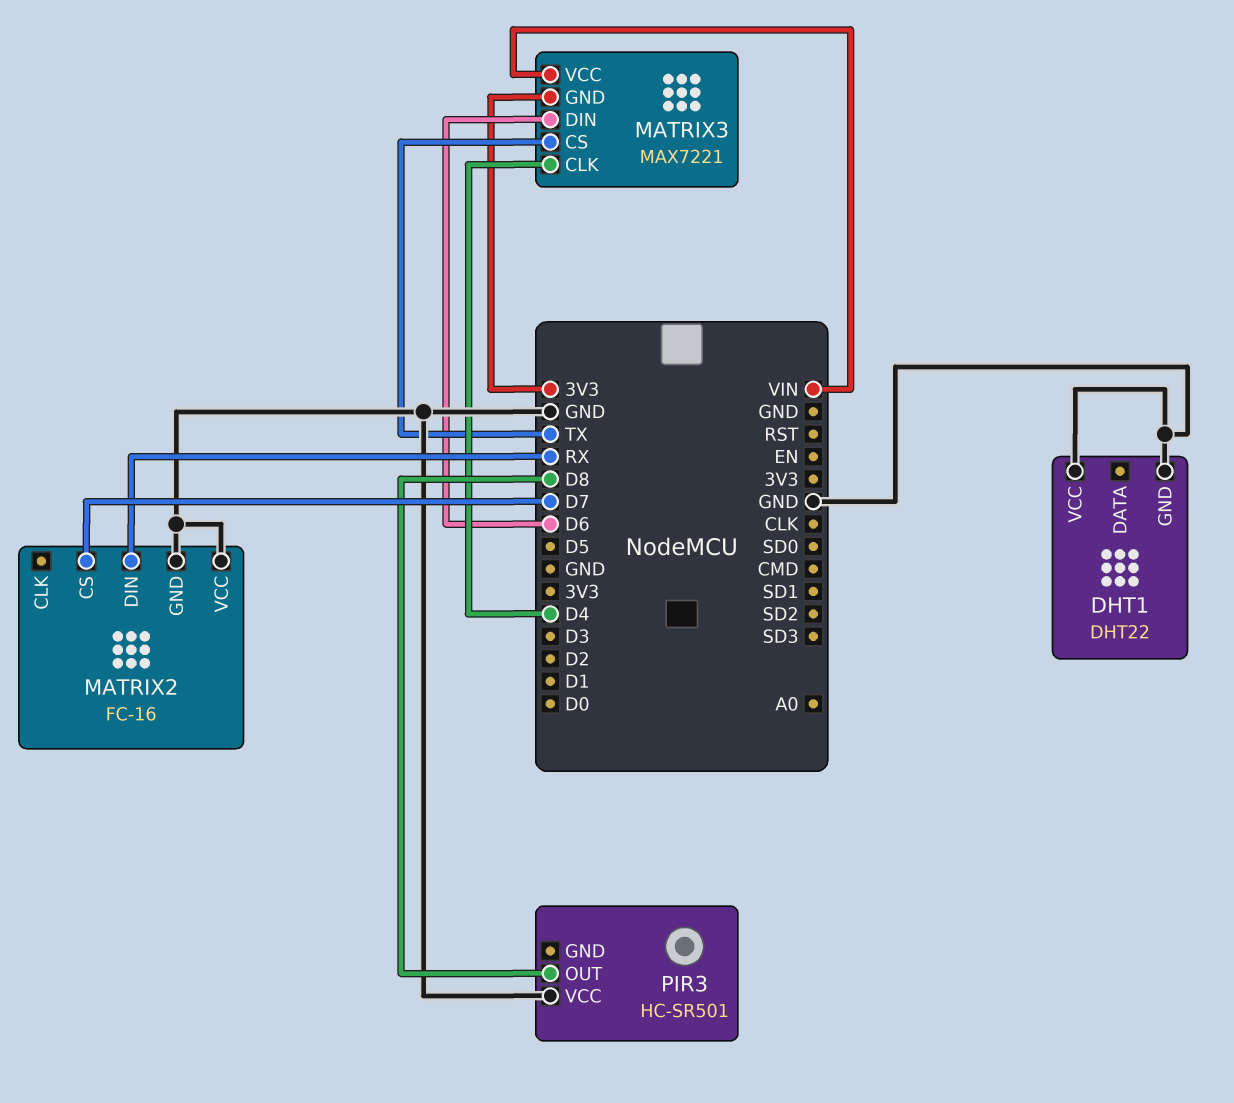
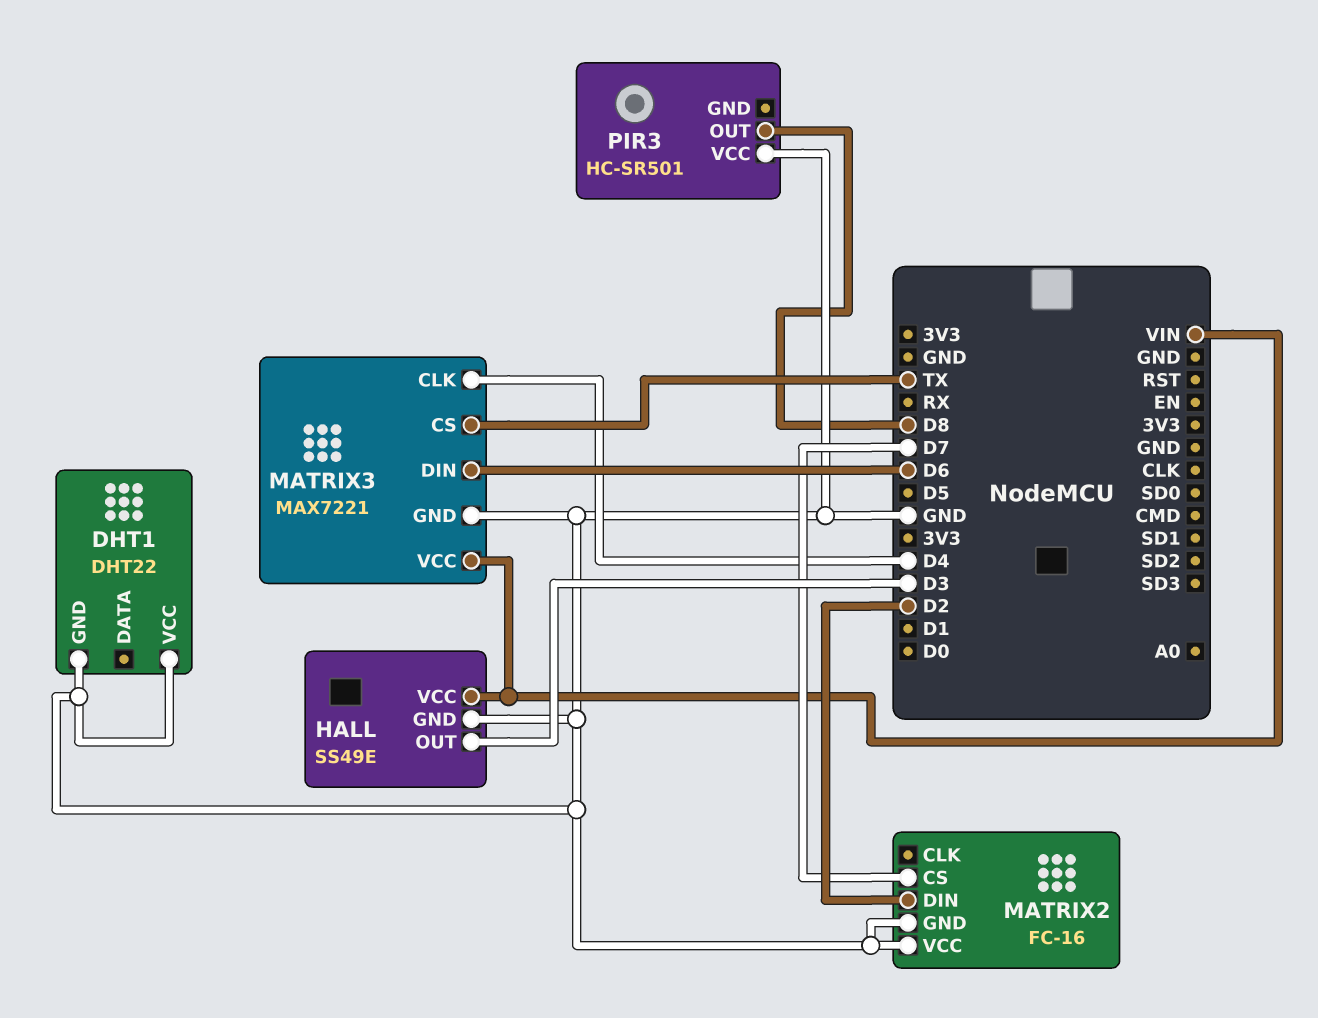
HALL: none -> SS49E
HALL pin GND: none -> GND
HALL pin OUT: none -> D3
HALL pin VCC: none -> VIN
MATRIX2 pin DIN: RX -> D2
MATRIX3 pin GND: 3V3 -> GND

